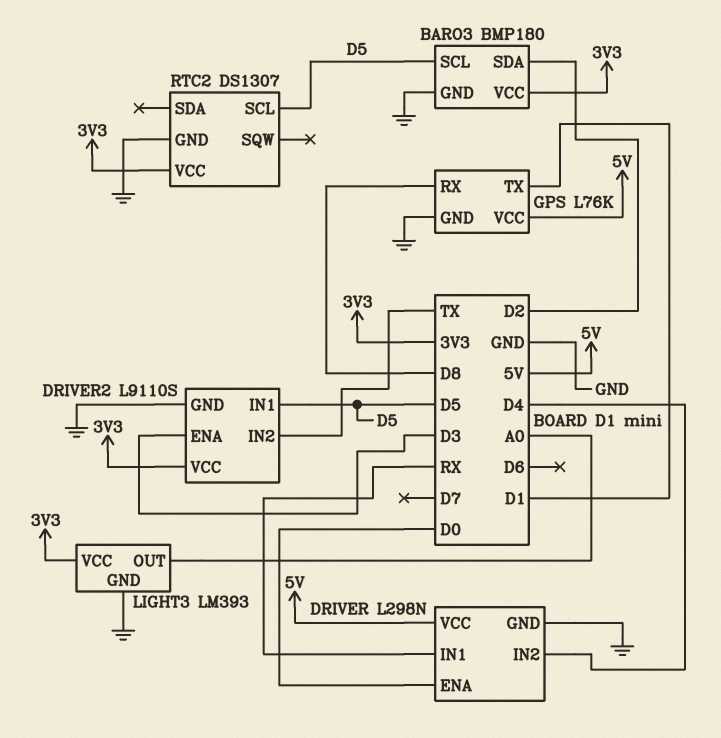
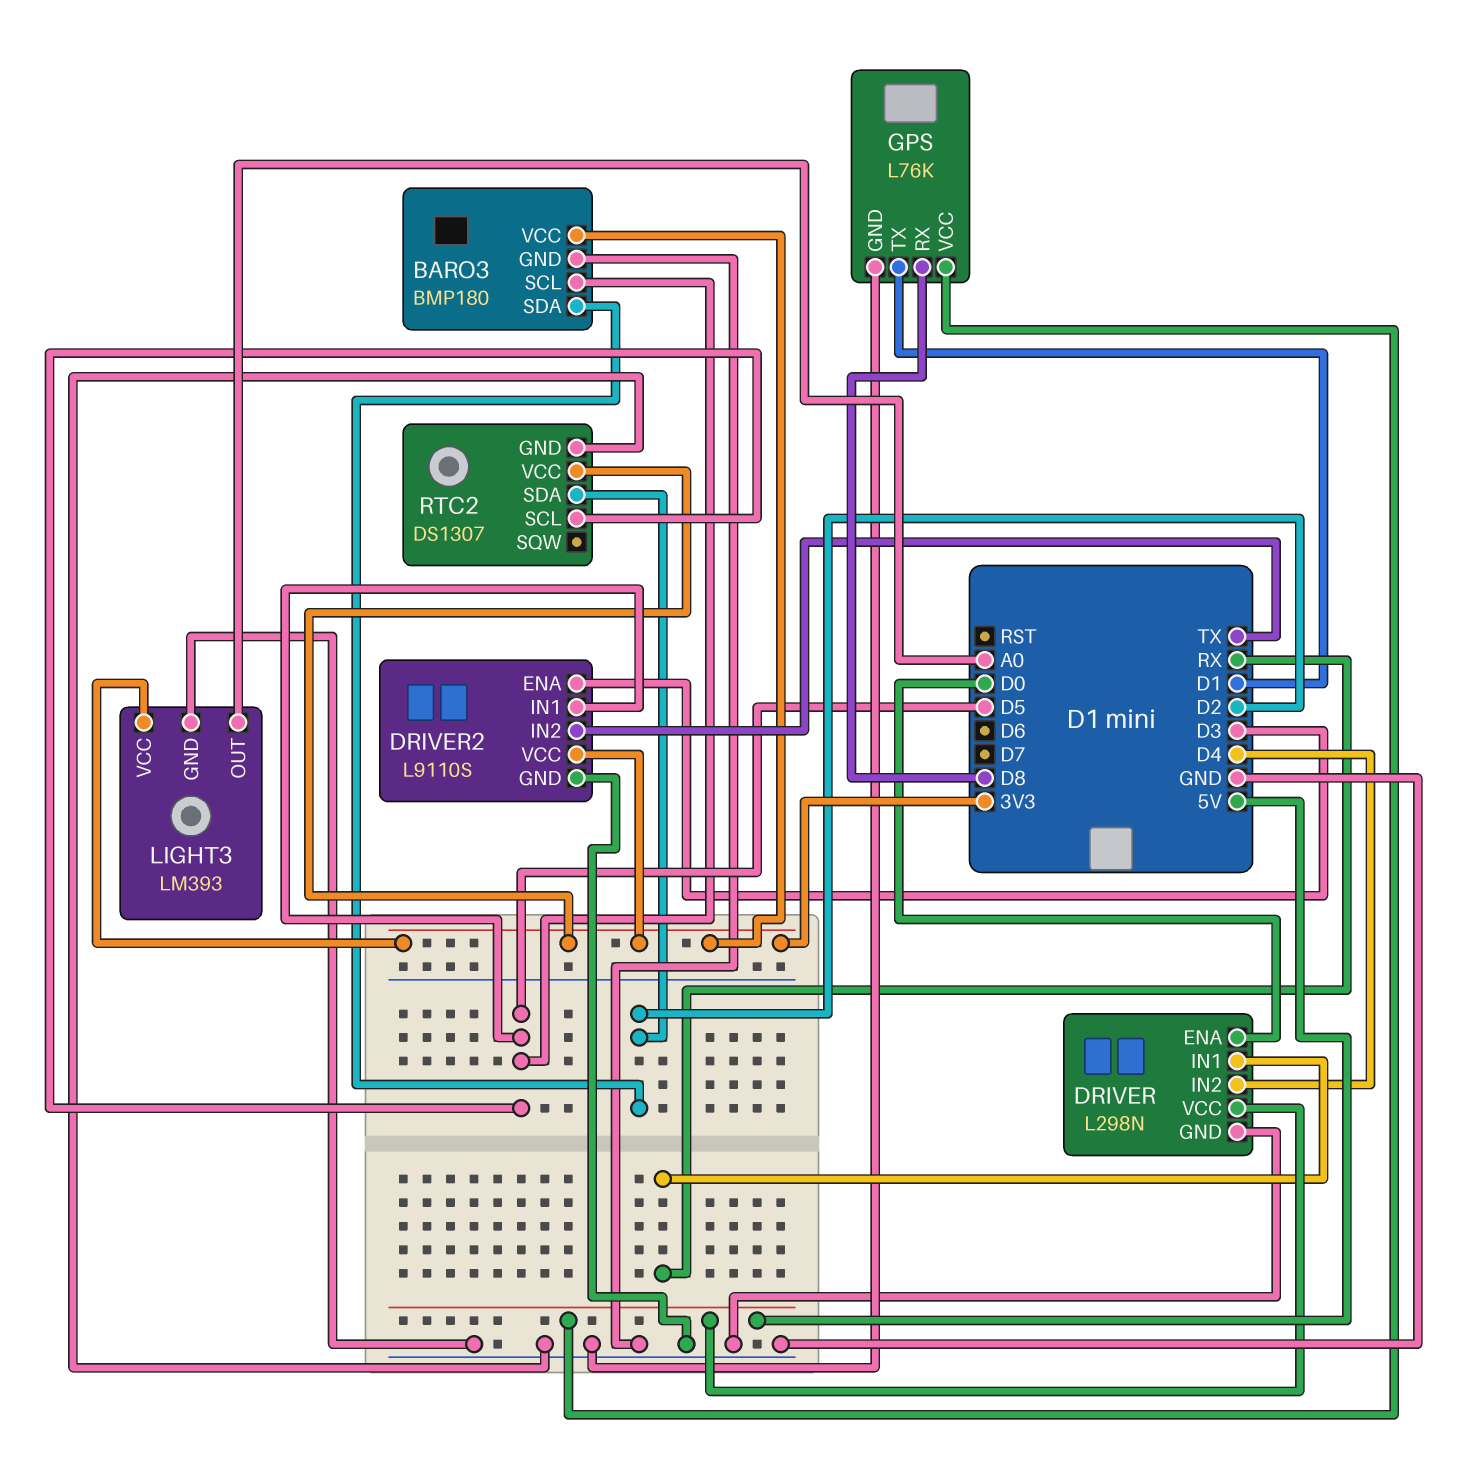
RTC2 pin SDA: none -> D2

